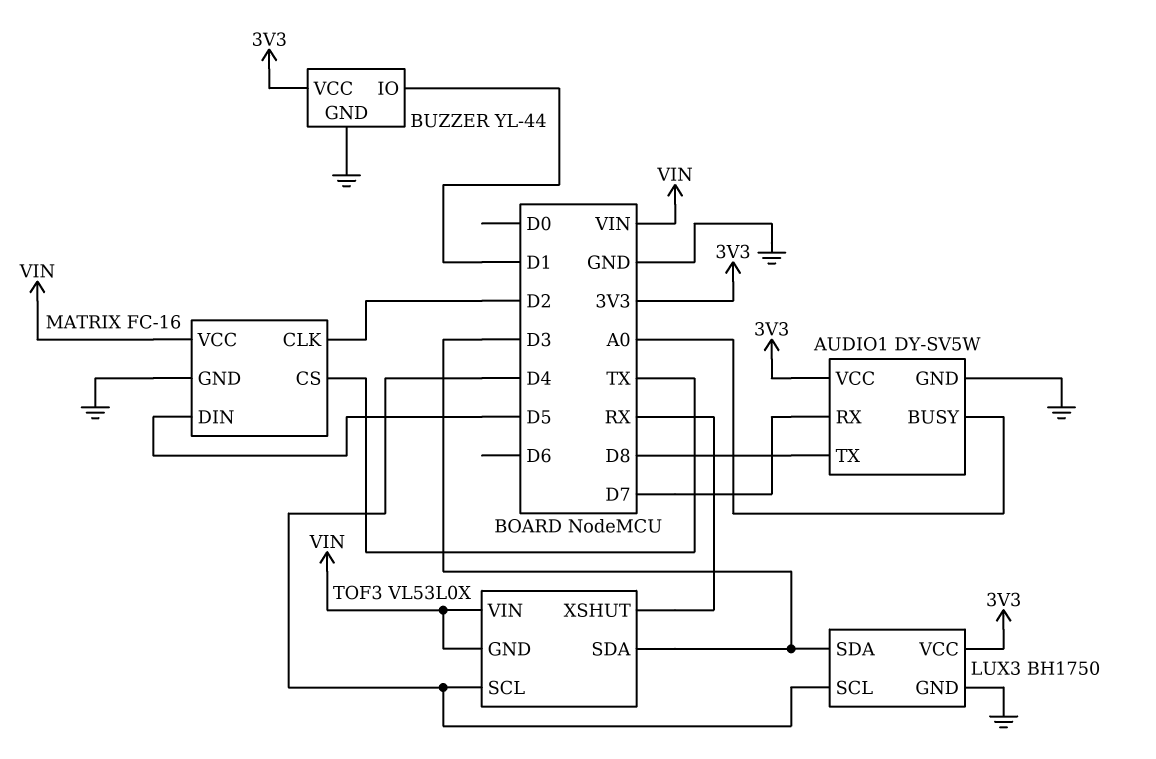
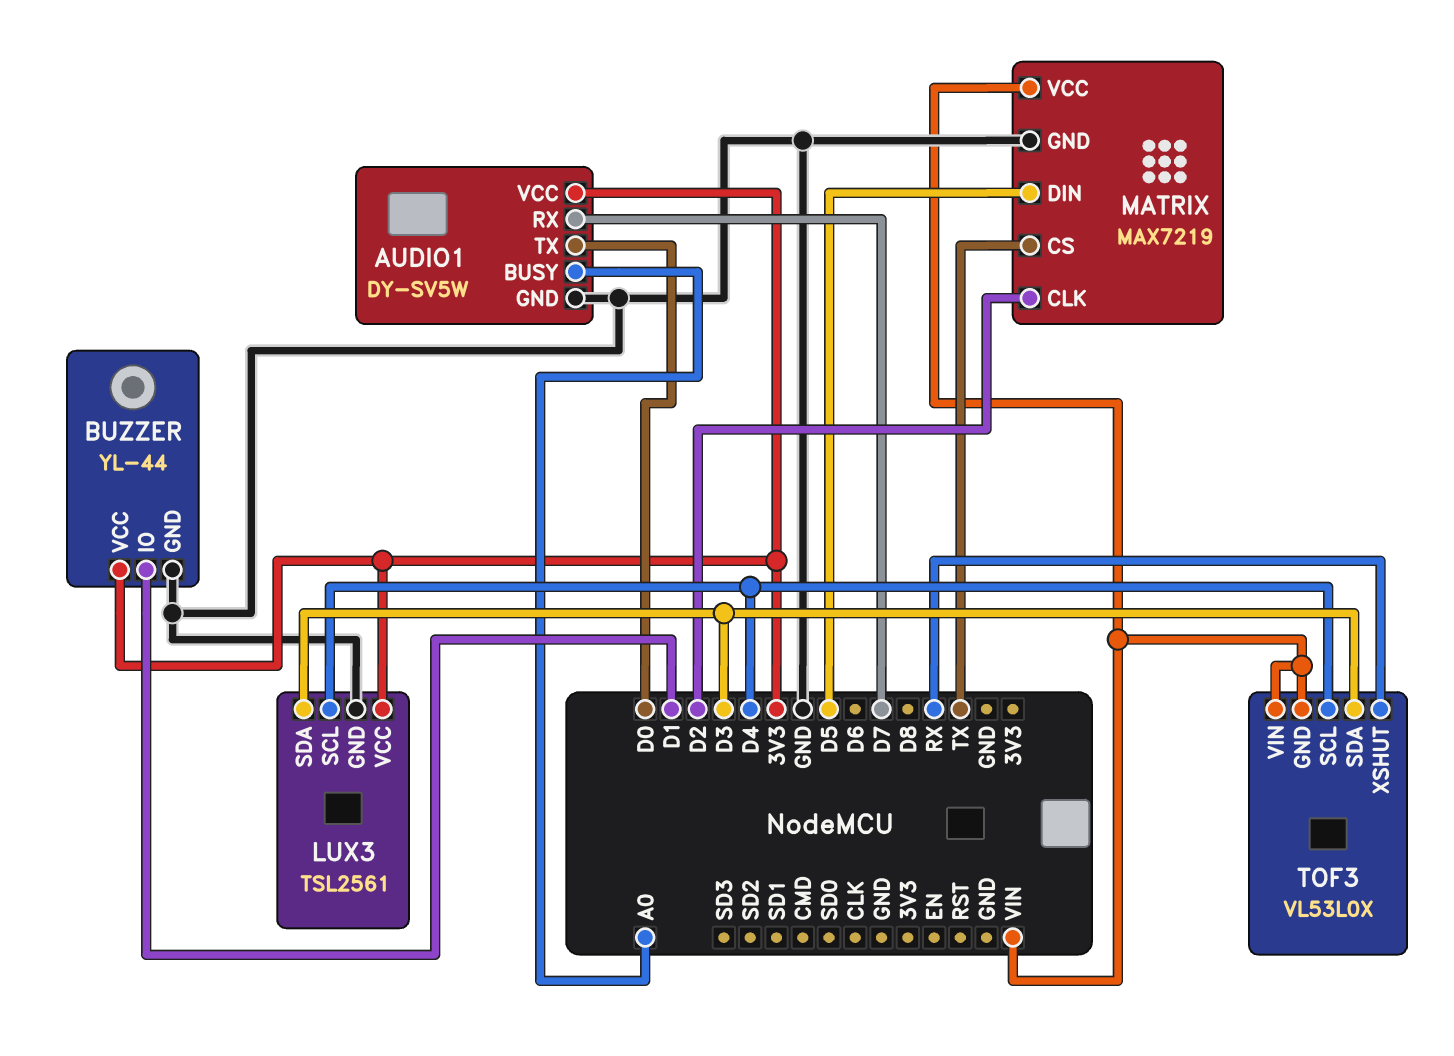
AUDIO1 pin TX: D8 -> D0
LUX3: BH1750 -> TSL2561
MATRIX: FC-16 -> MAX7219

